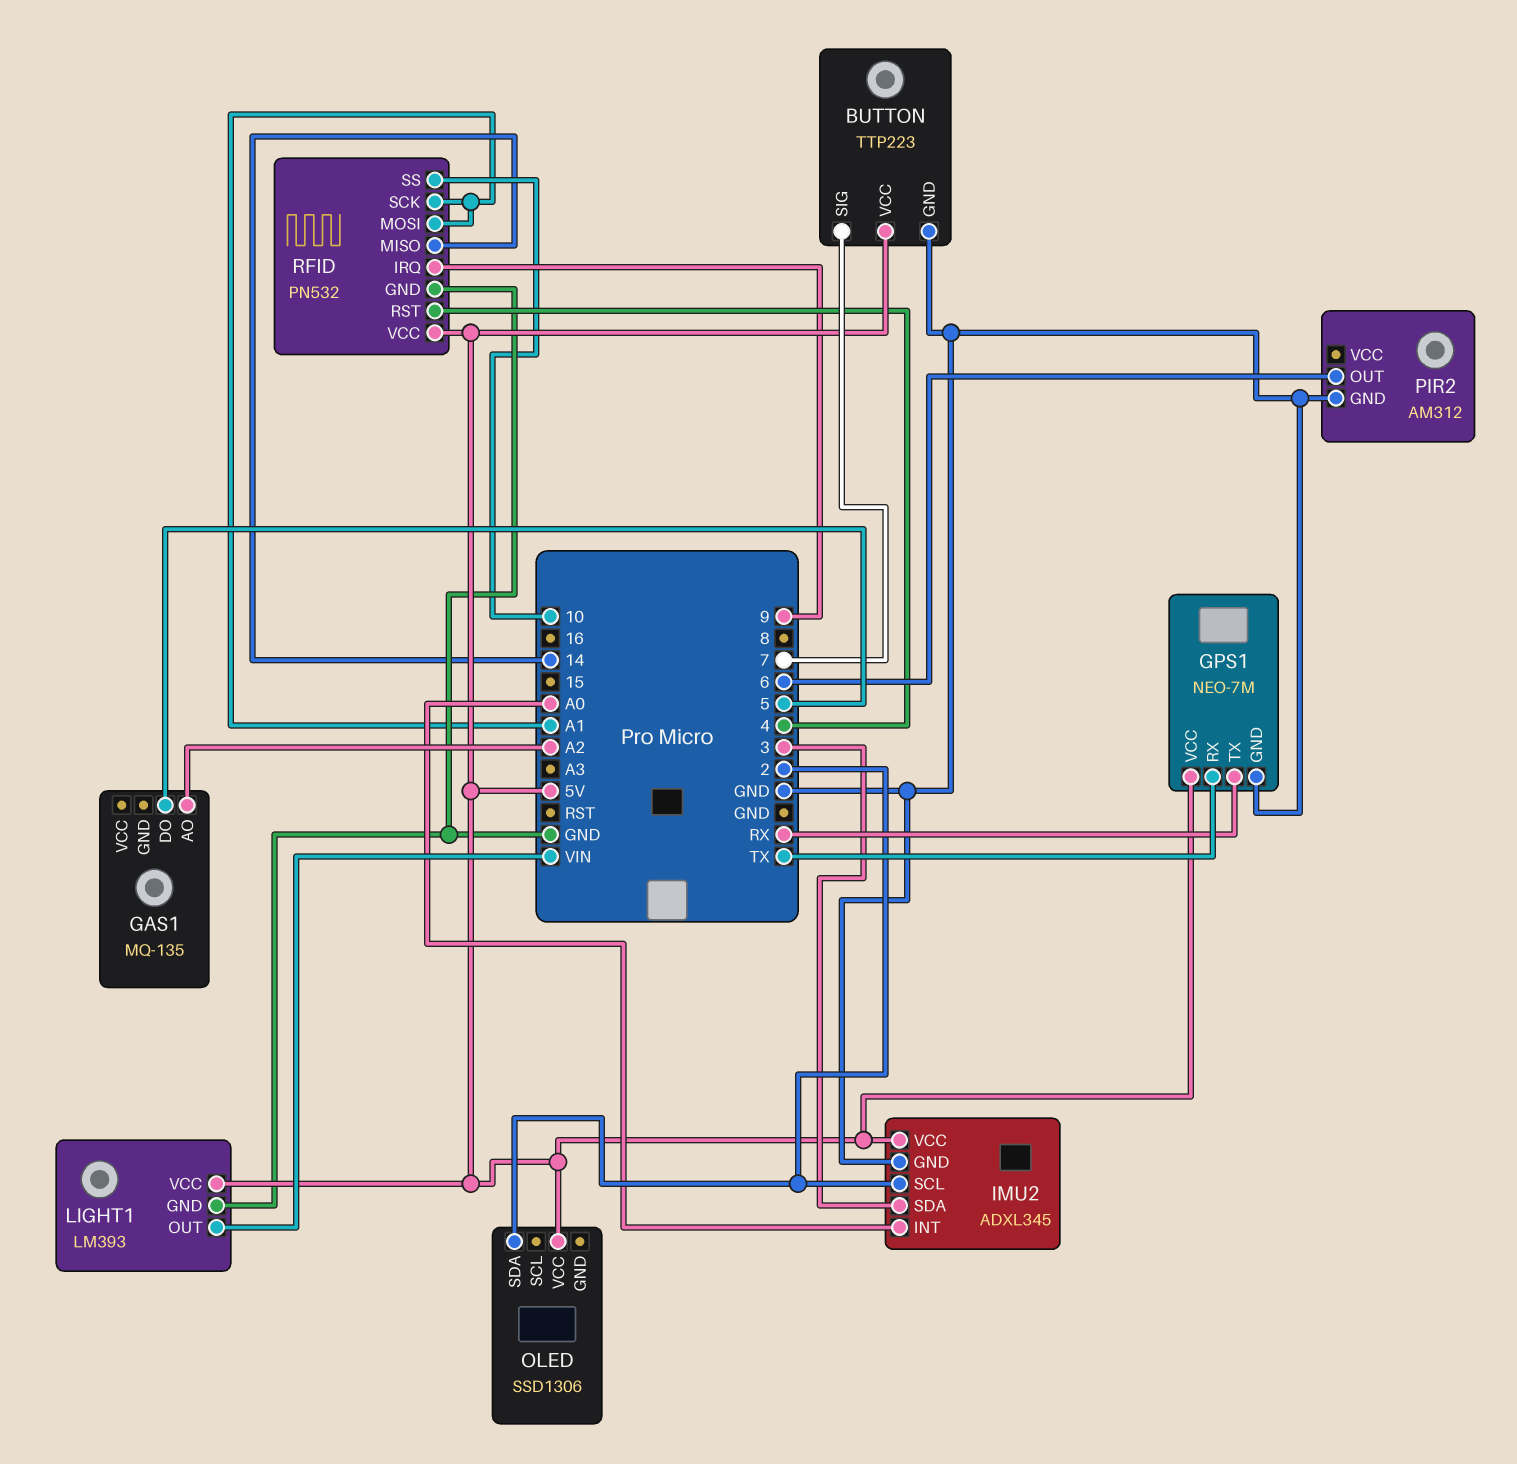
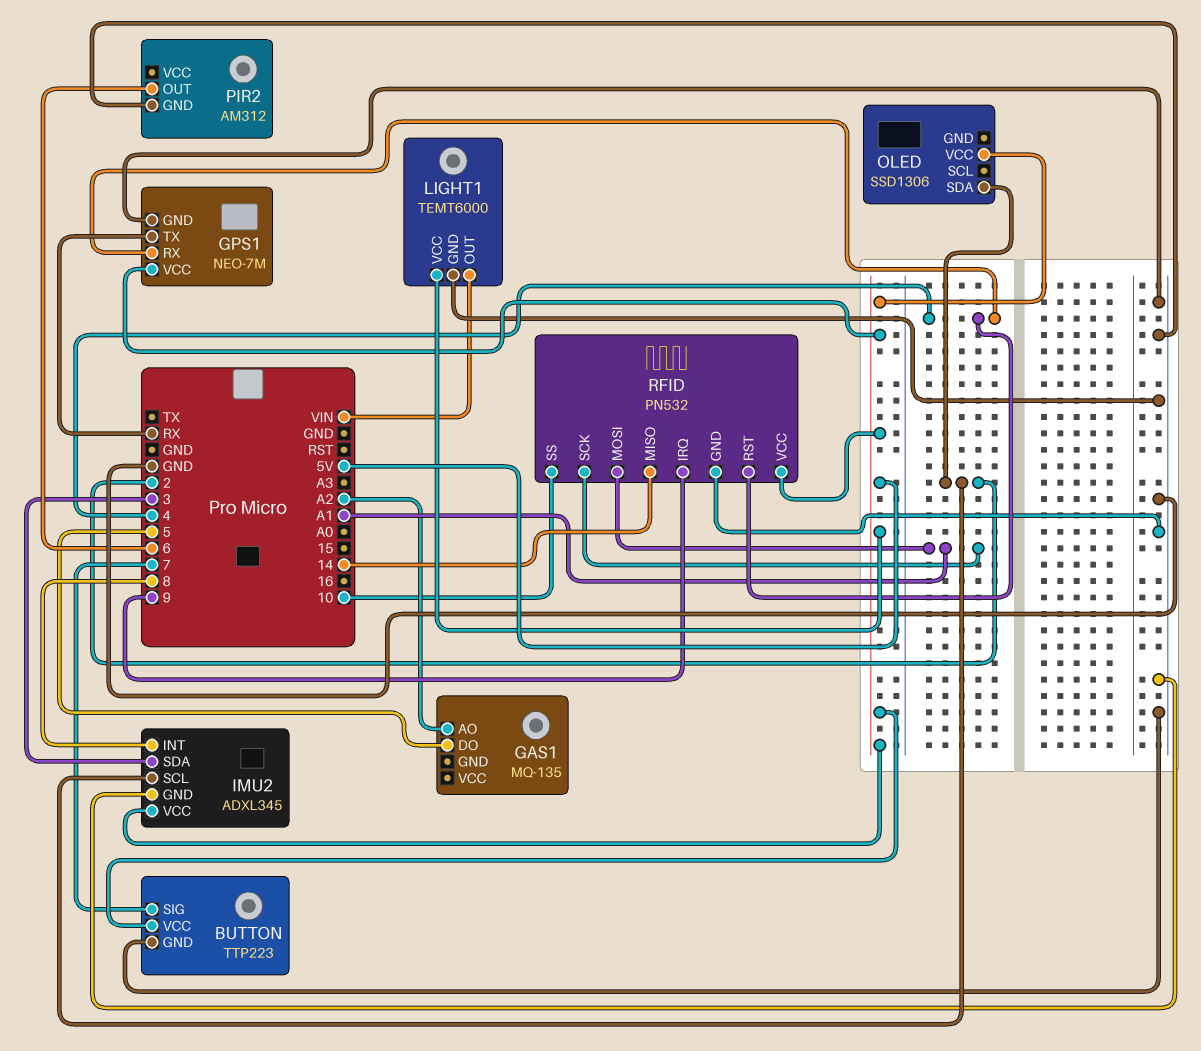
GPS1 pin RX: TX -> 4
IMU2 pin INT: A0 -> 8
LIGHT1: LM393 -> TEMT6000

